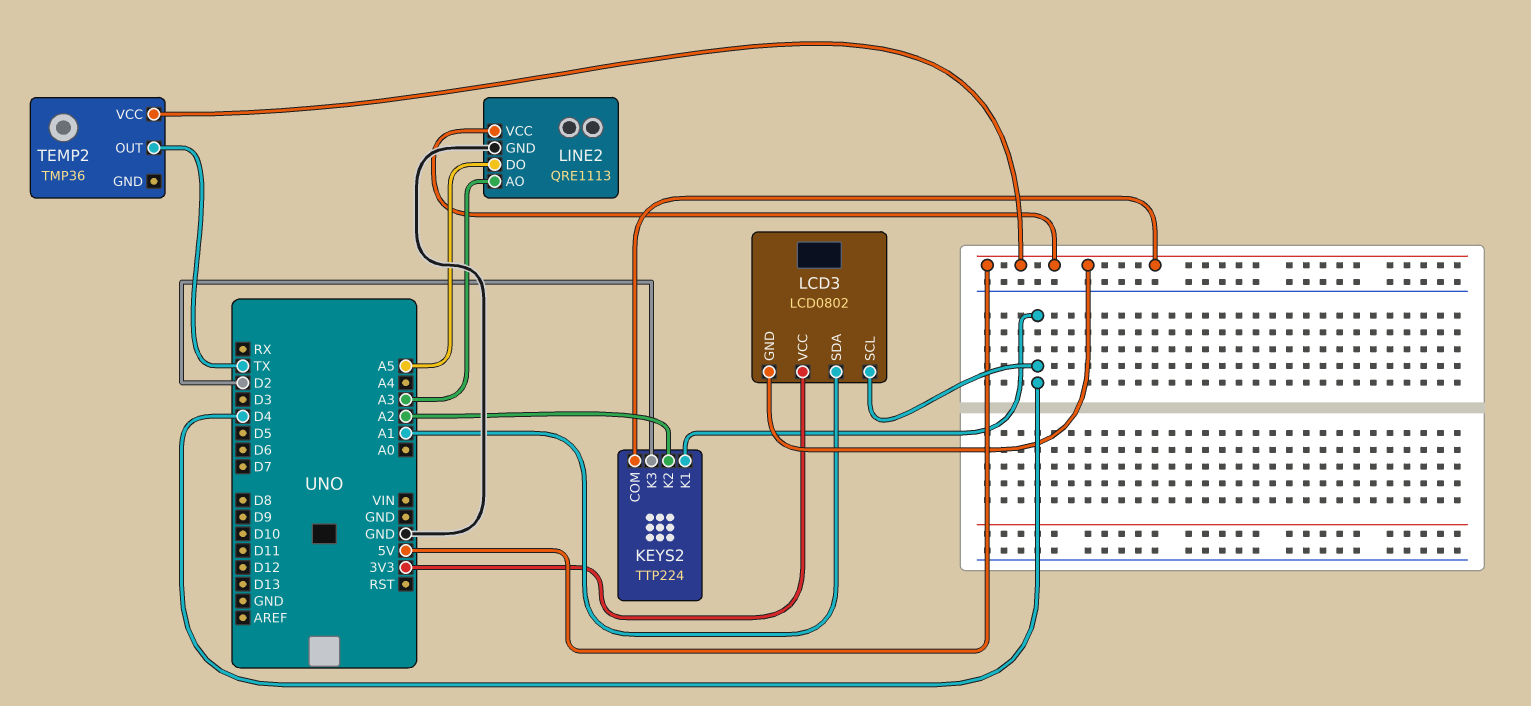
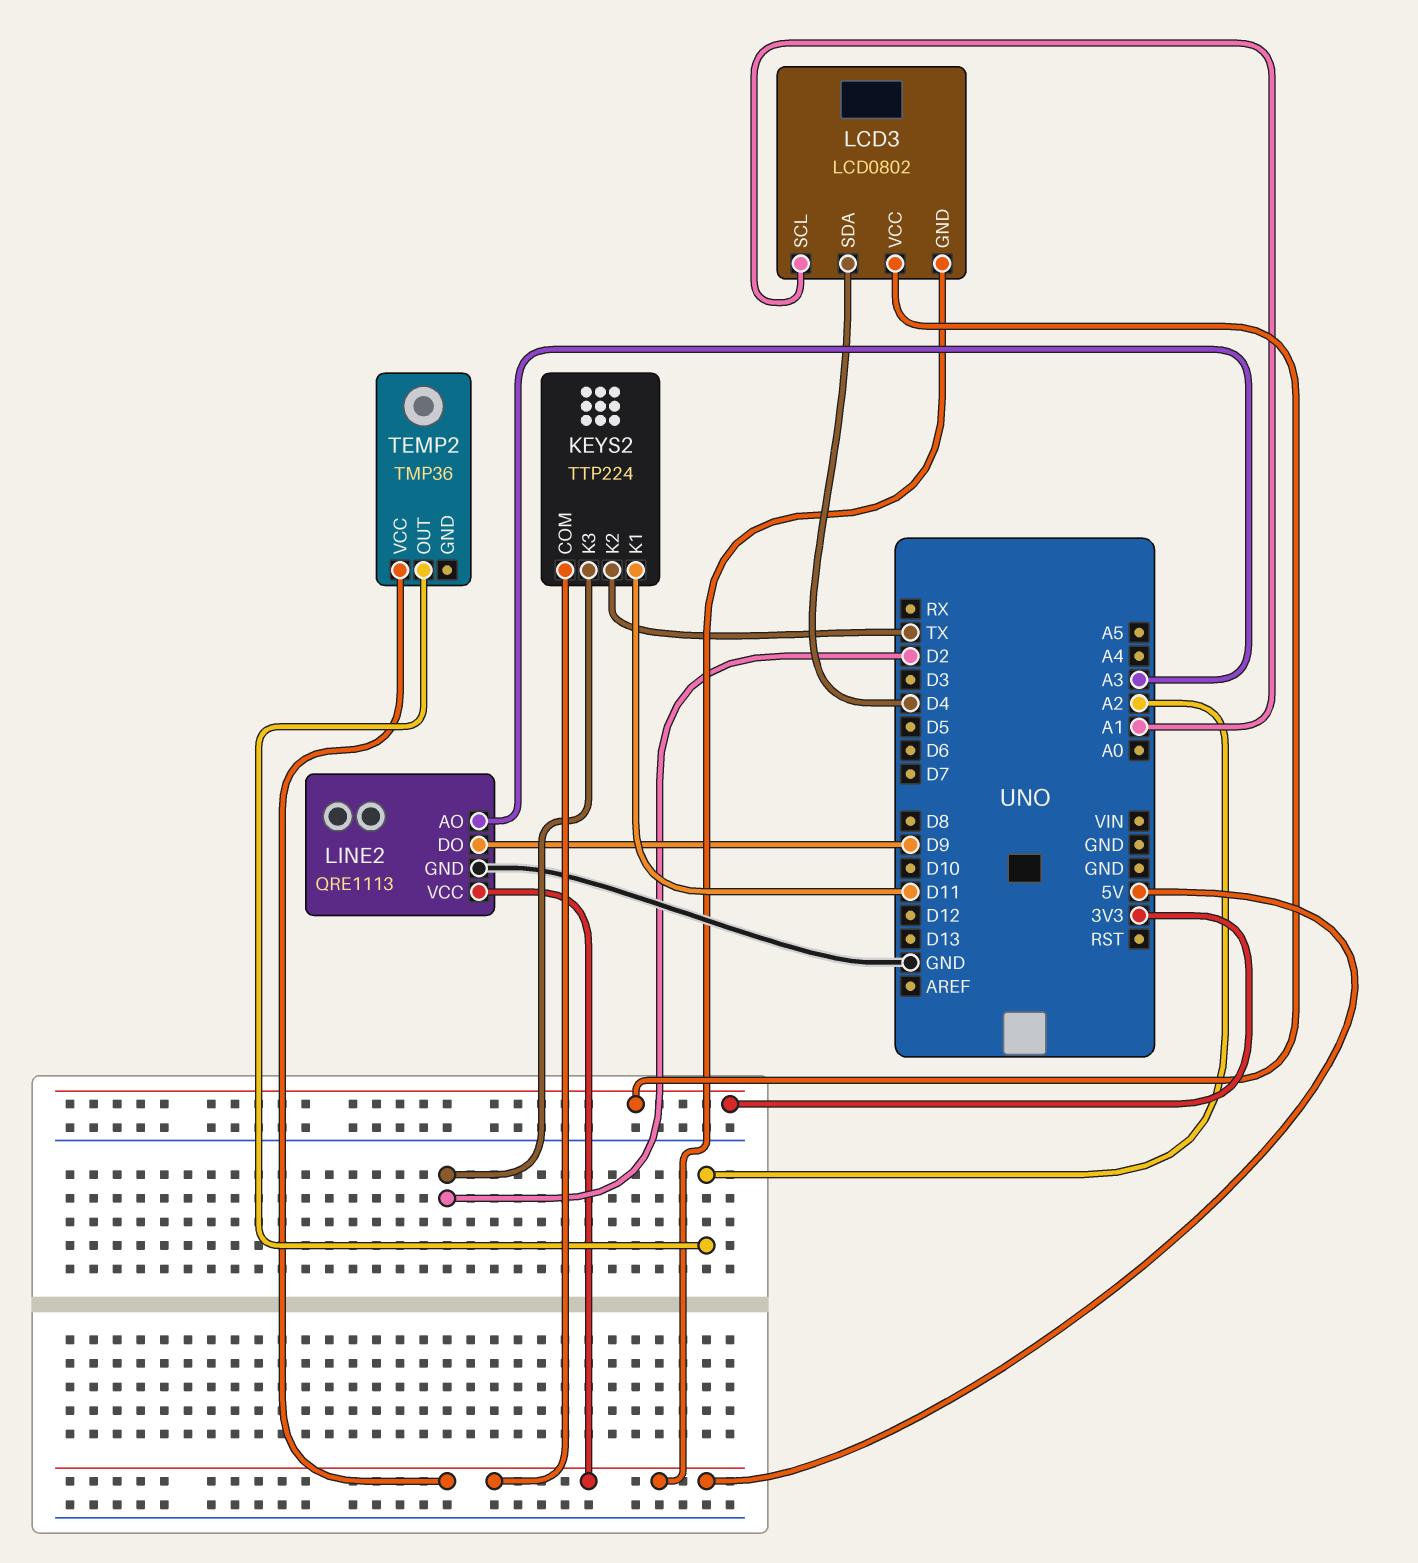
KEYS2 pin K1: D4 -> D11
KEYS2 pin K2: A2 -> TX
LCD3 pin SCL: D4 -> A1
LCD3 pin SDA: A1 -> D4
LINE2 pin DO: A5 -> D9
TEMP2 pin OUT: TX -> A2

